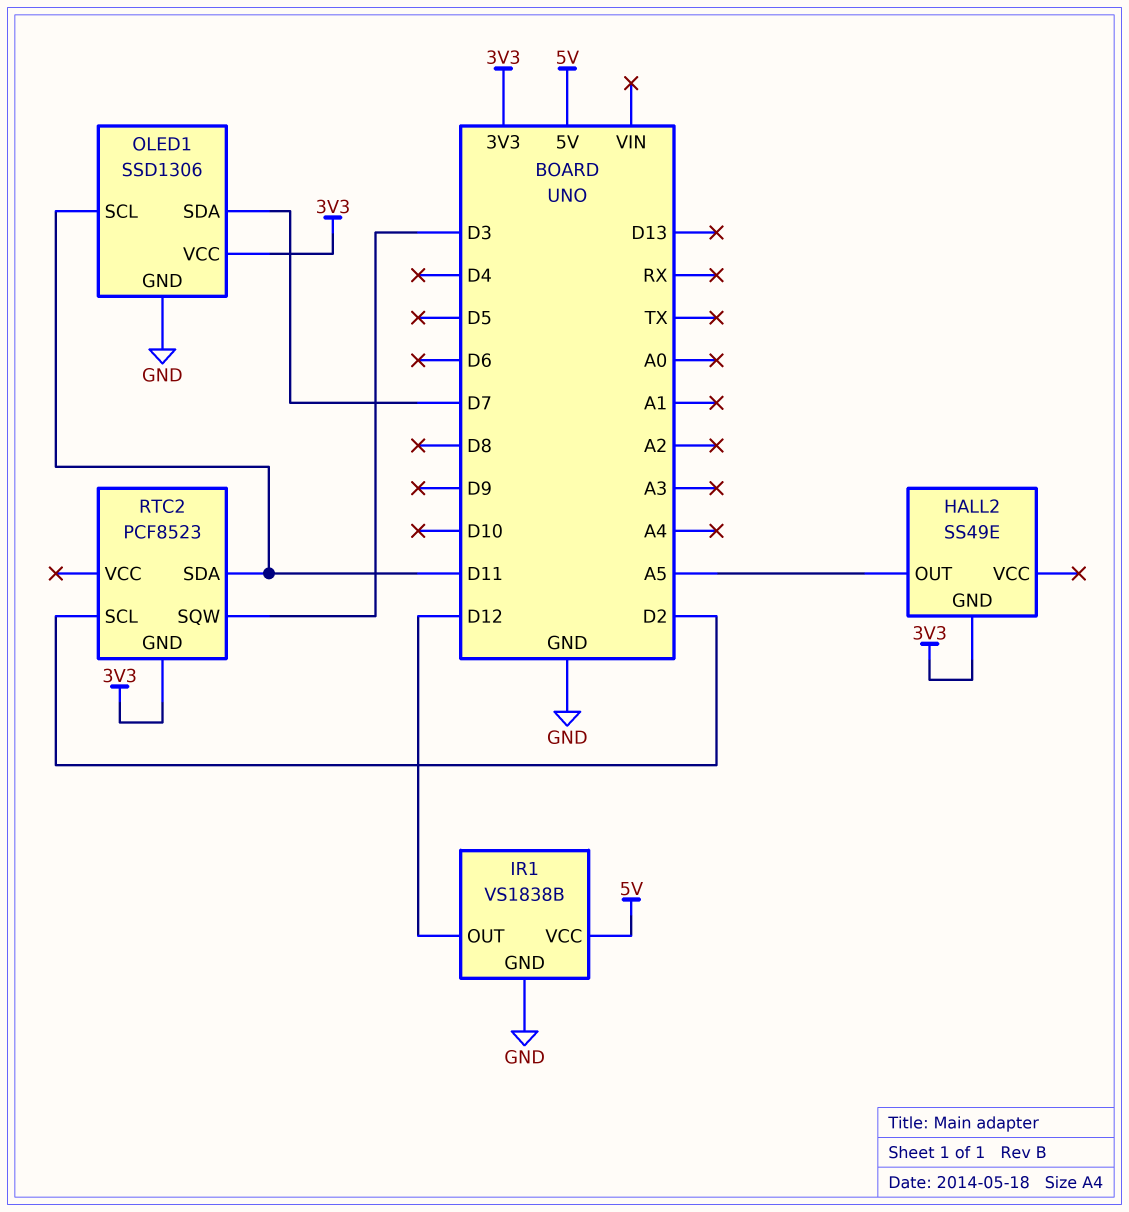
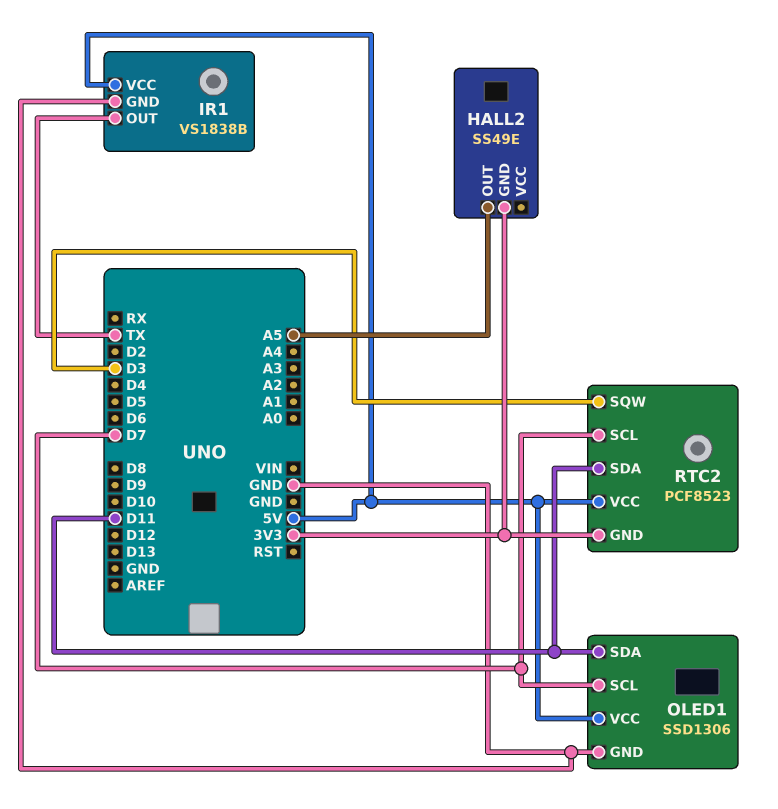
IR1 pin OUT: D12 -> TX
OLED1 pin SCL: D11 -> D7
OLED1 pin SDA: D7 -> D11
OLED1 pin VCC: 3V3 -> 5V
RTC2 pin SCL: D2 -> D7
RTC2 pin VCC: none -> 5V

